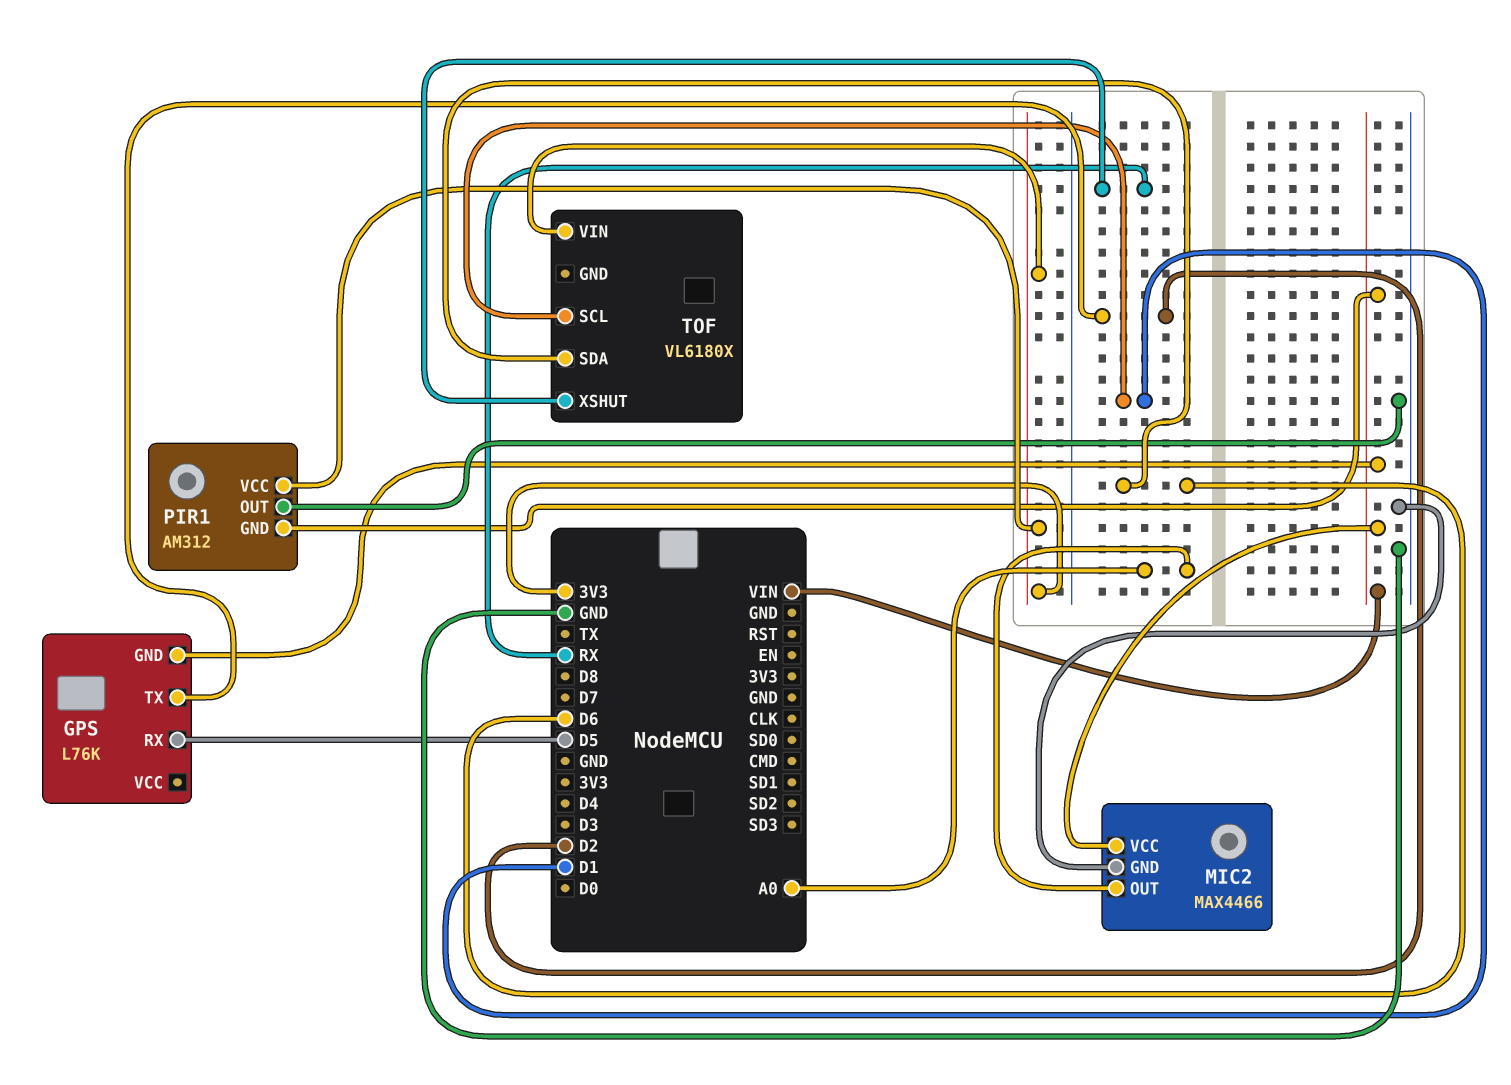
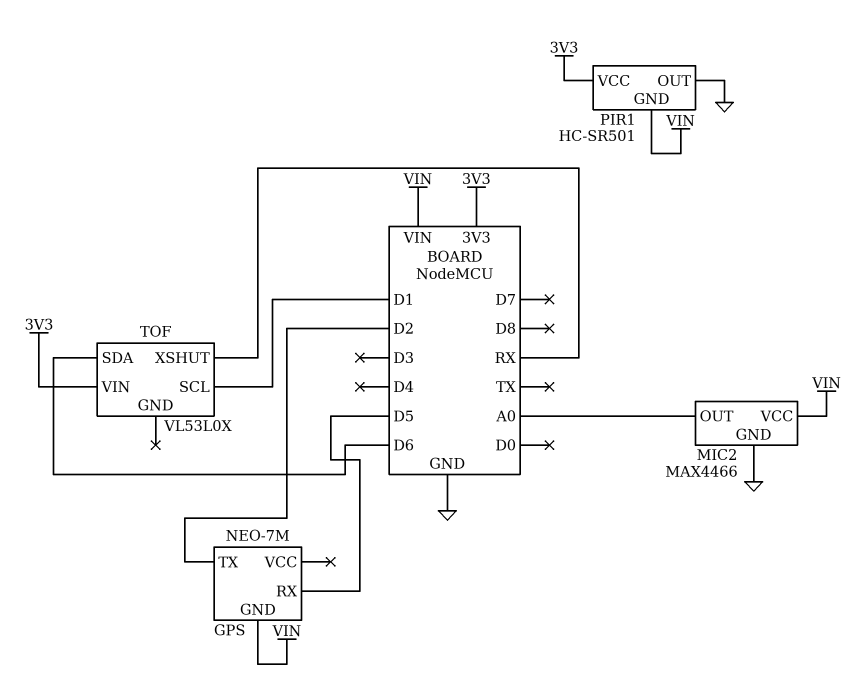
GPS: L76K -> NEO-7M
PIR1: AM312 -> HC-SR501
TOF: VL6180X -> VL53L0X

